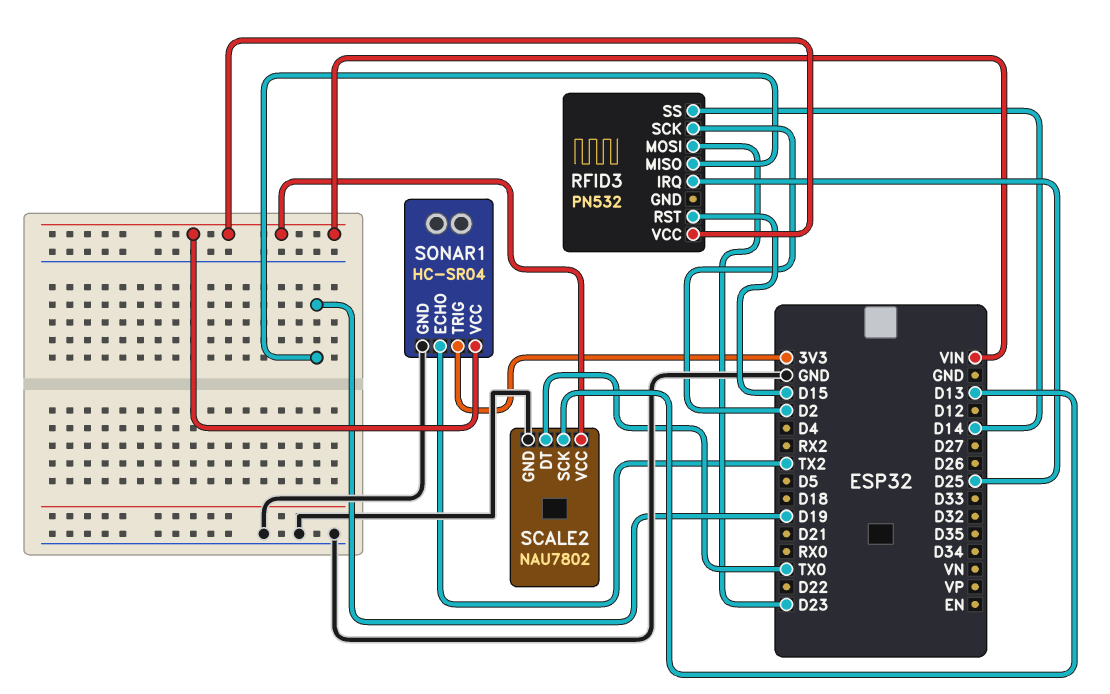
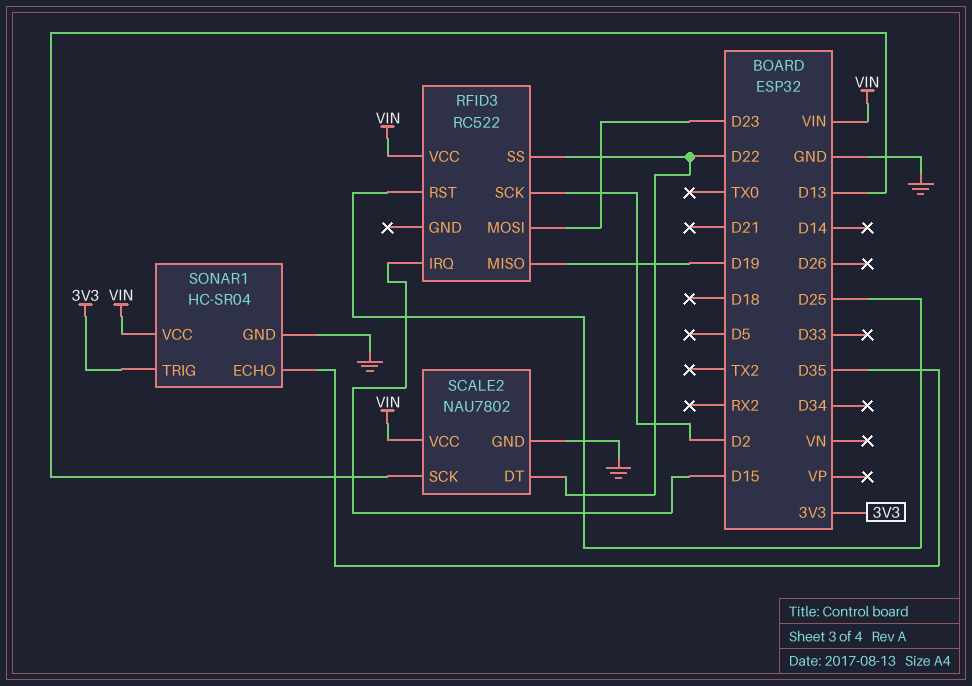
RFID3: PN532 -> RC522
RFID3 pin IRQ: D25 -> D15
RFID3 pin RST: D15 -> D25
RFID3 pin SS: D14 -> D22
SCALE2 pin DT: TX0 -> D22
SONAR1 pin ECHO: TX2 -> D35

